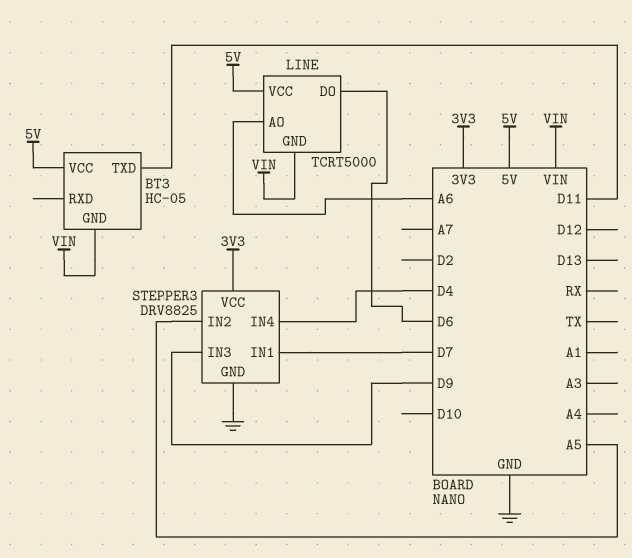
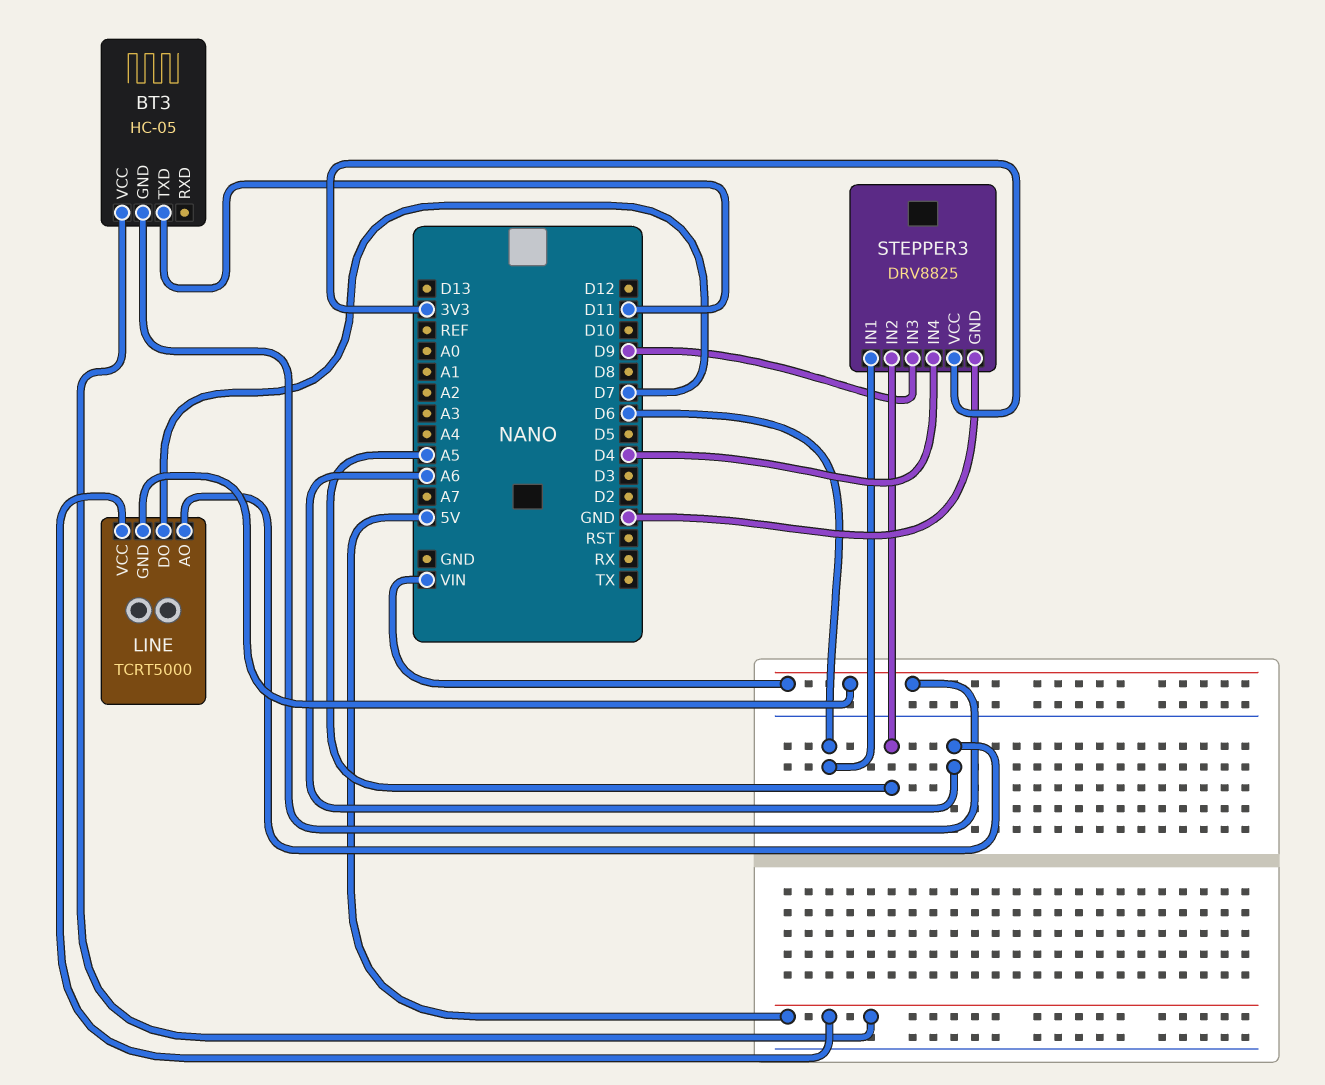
LINE pin DO: D6 -> D7
STEPPER3 pin IN1: D7 -> D6

